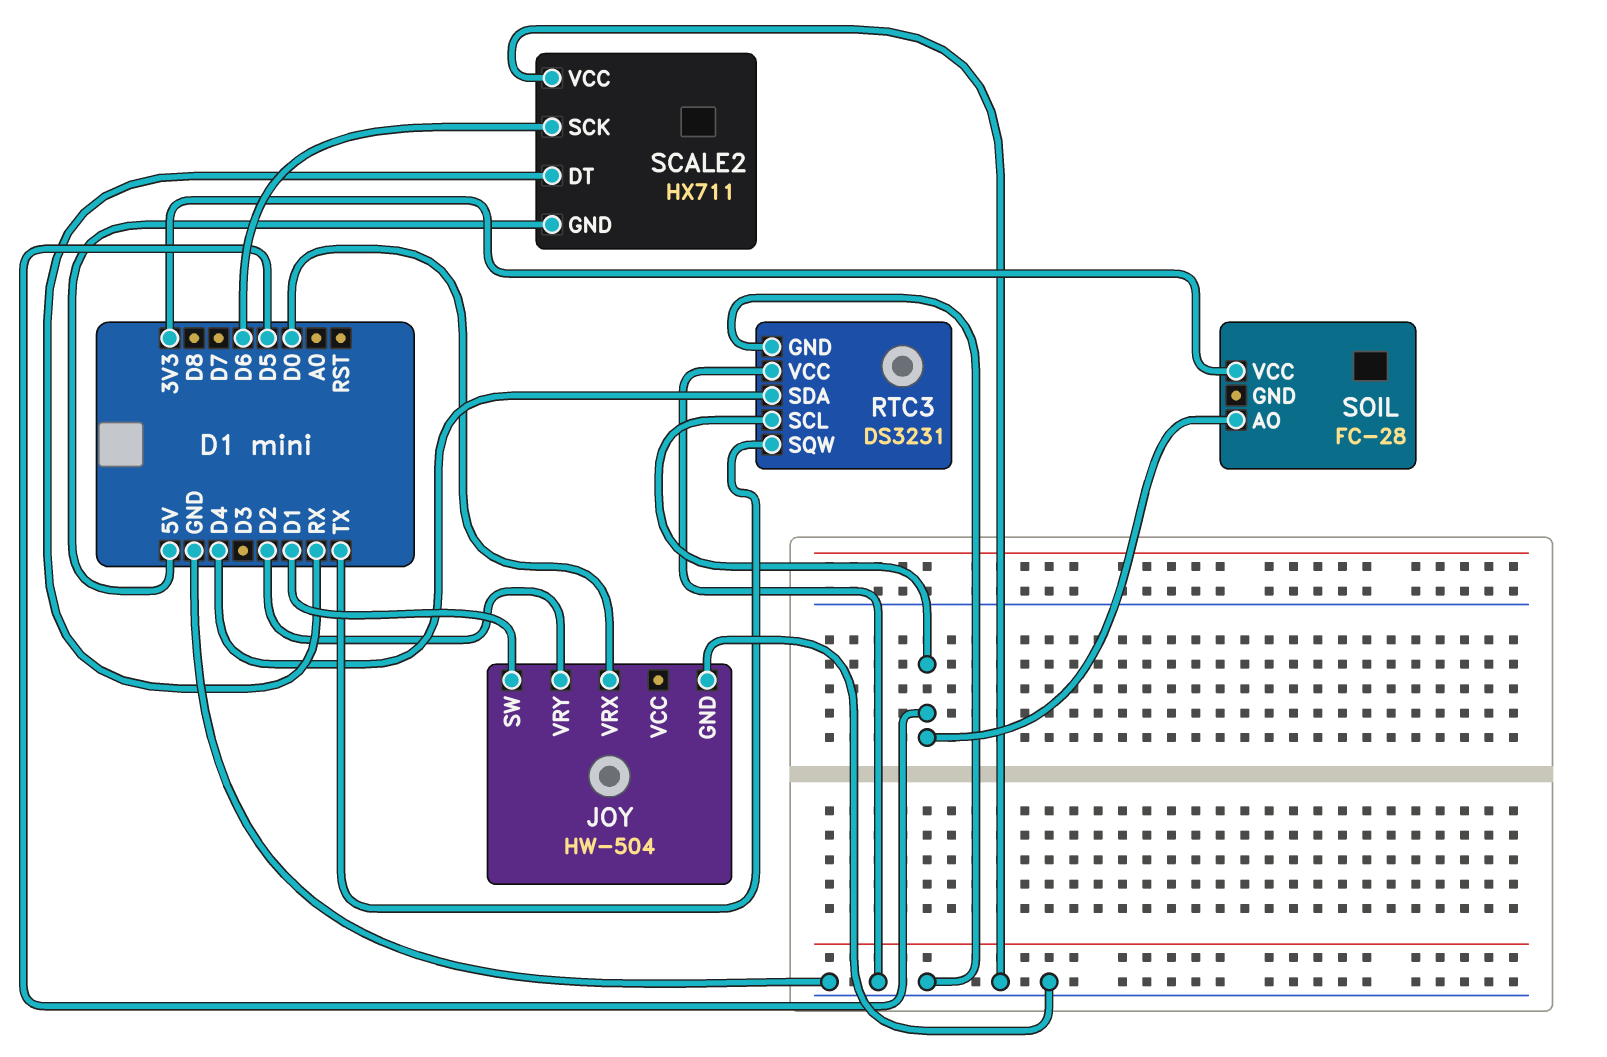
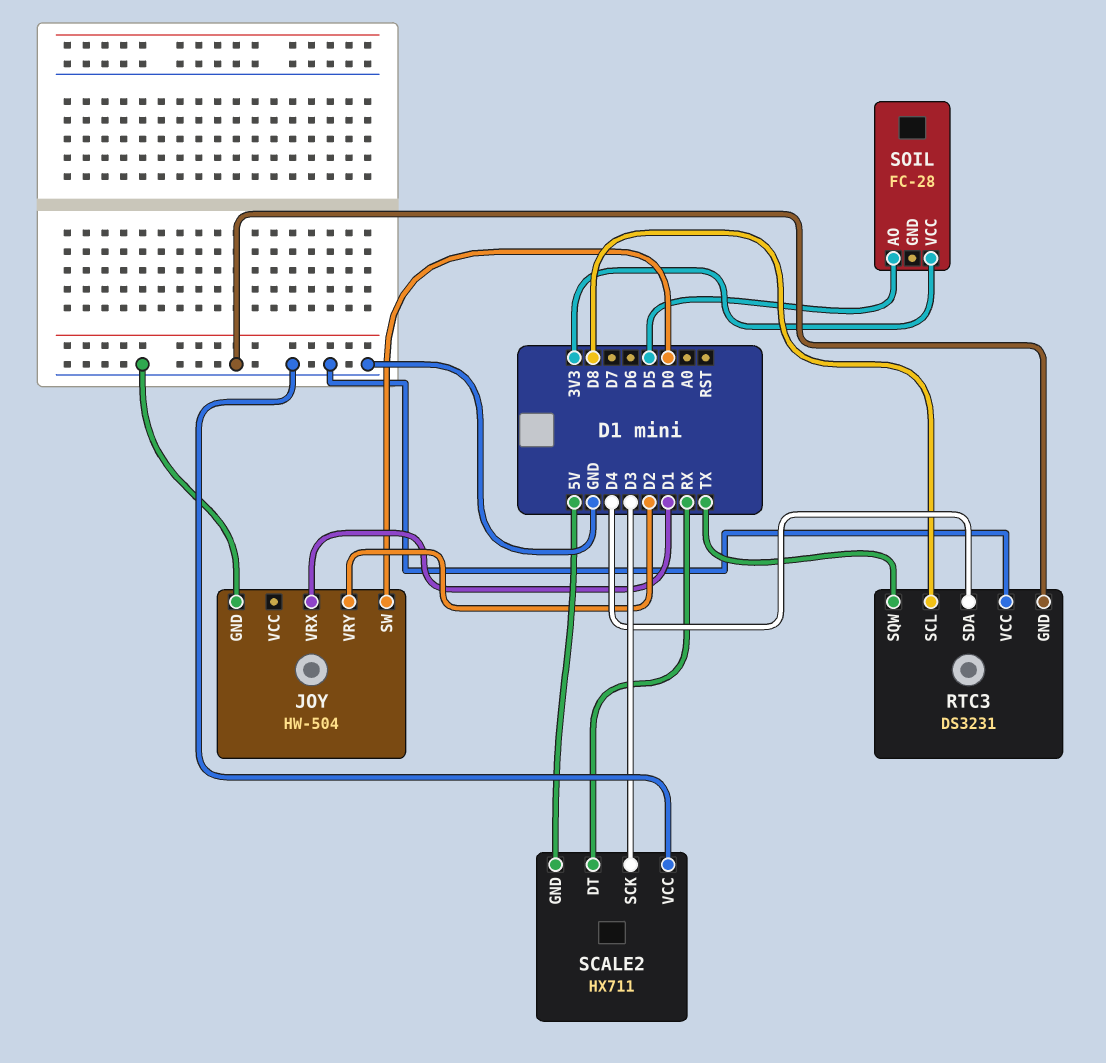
JOY pin SW: D1 -> D0
JOY pin VRX: D0 -> D1
RTC3 pin SCL: D5 -> D8
SCALE2 pin SCK: D6 -> D3

